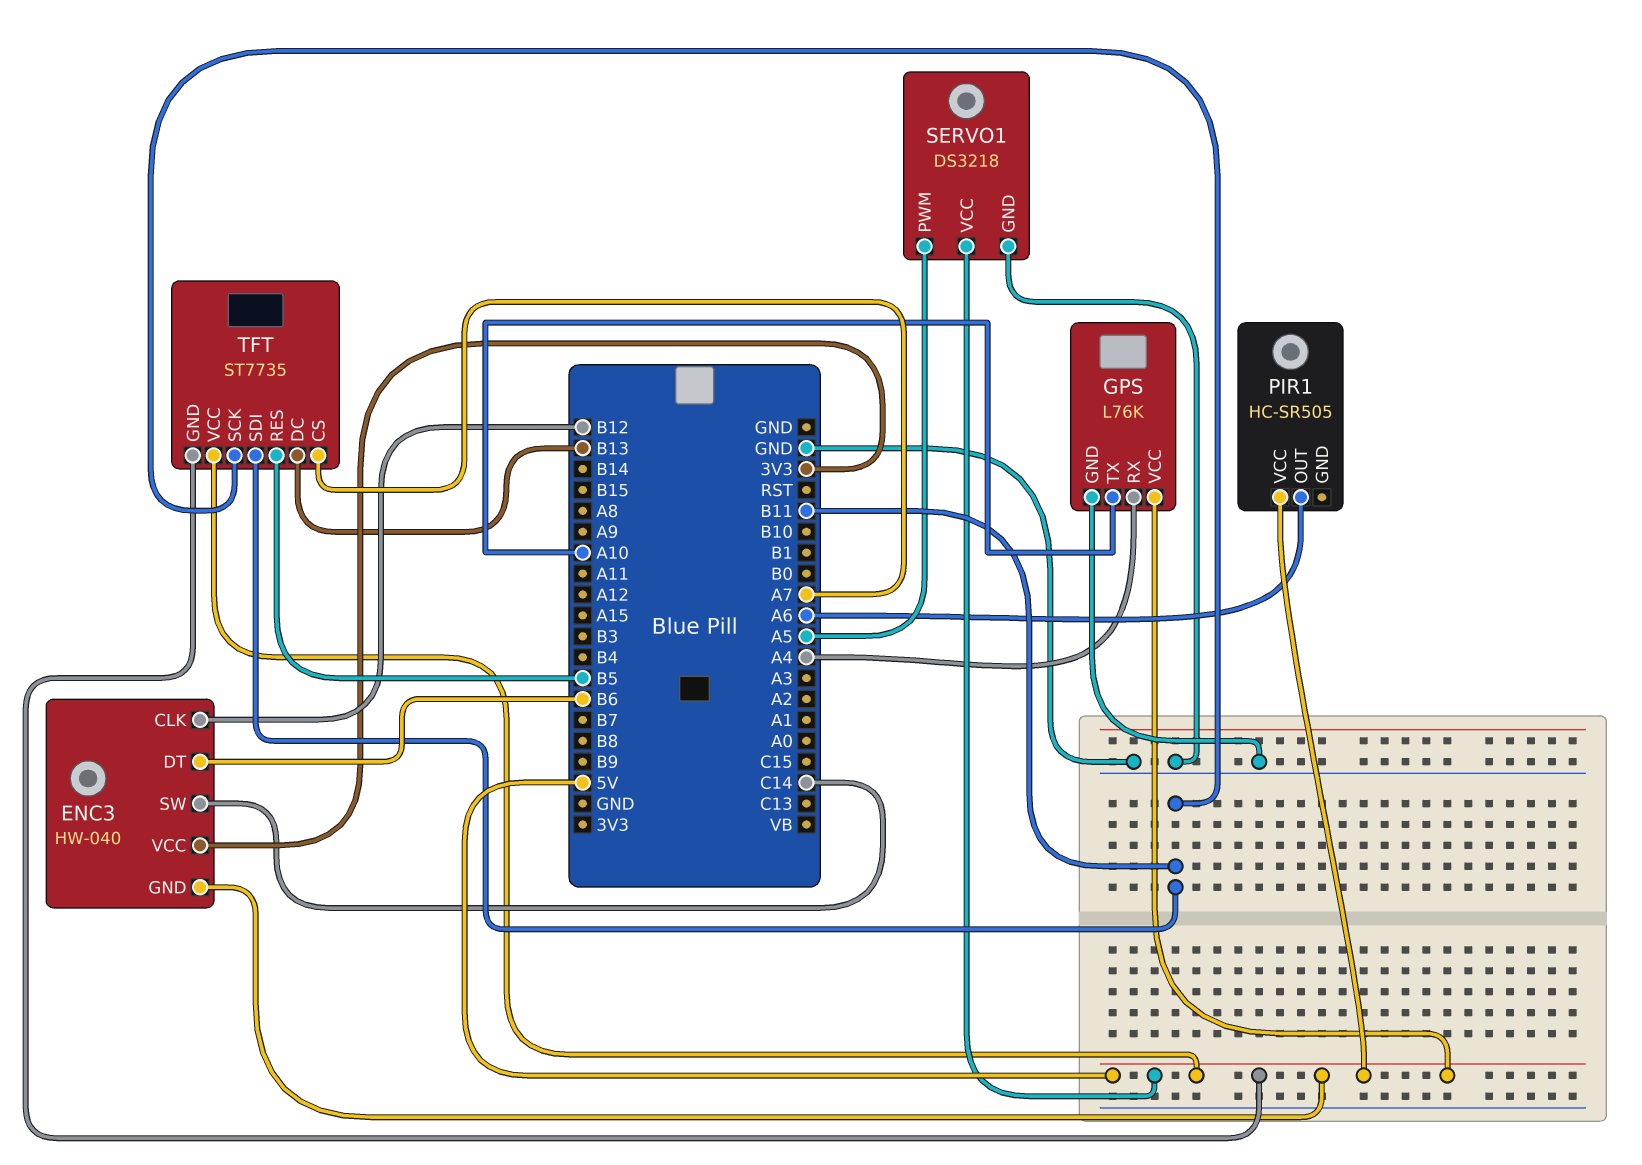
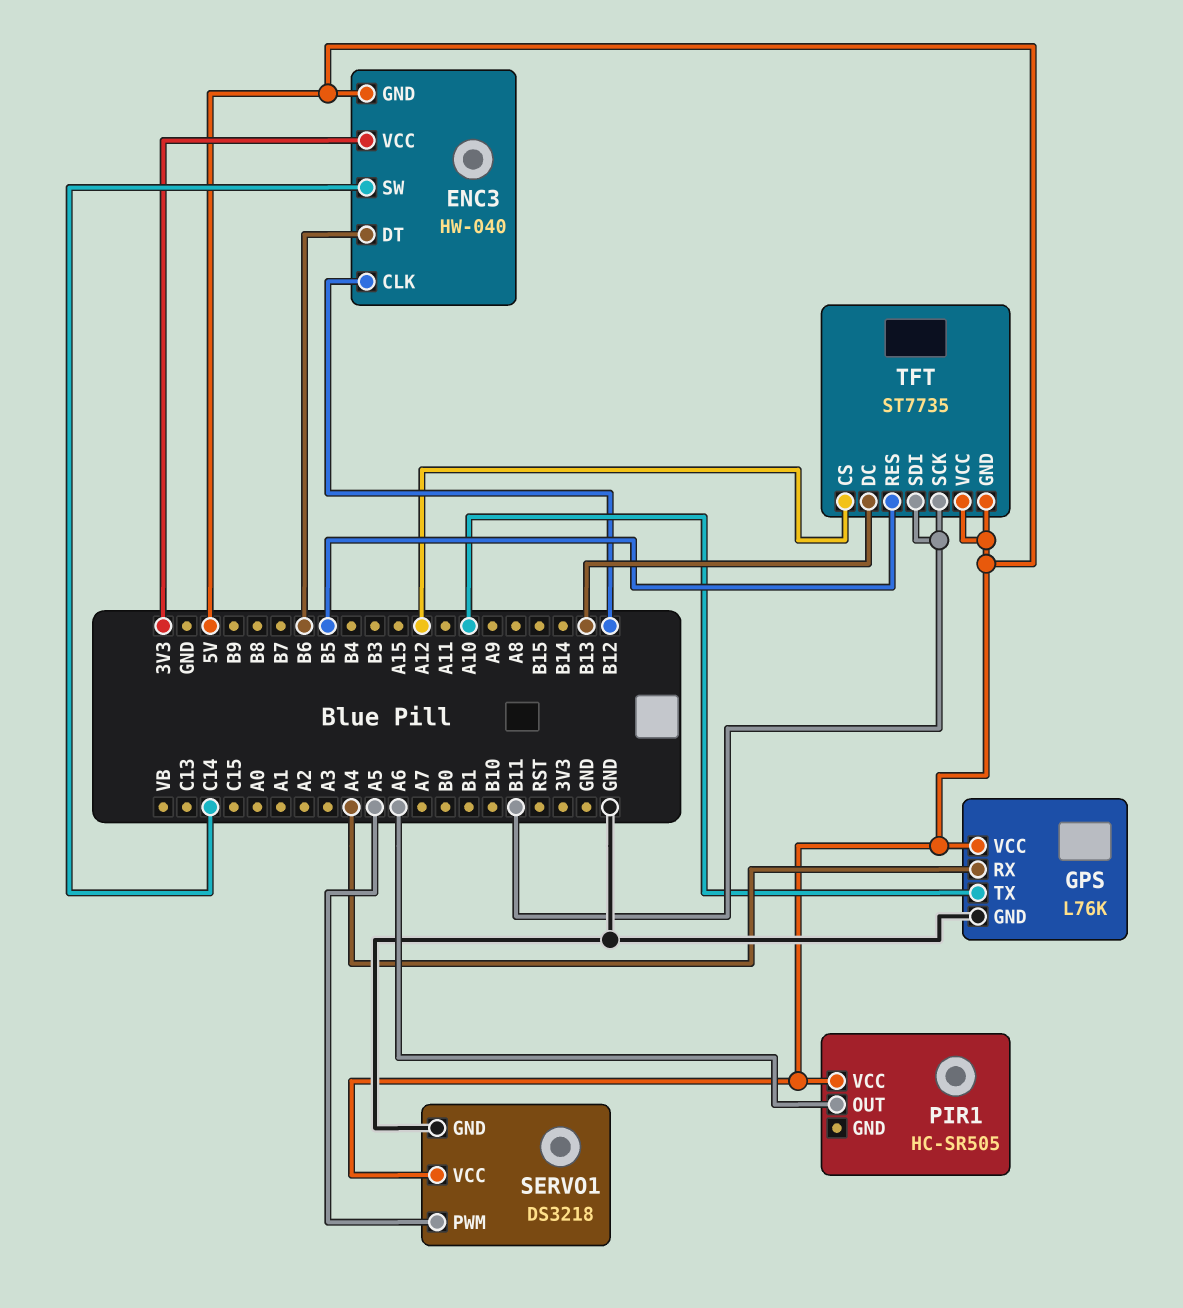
TFT pin CS: A7 -> A12

